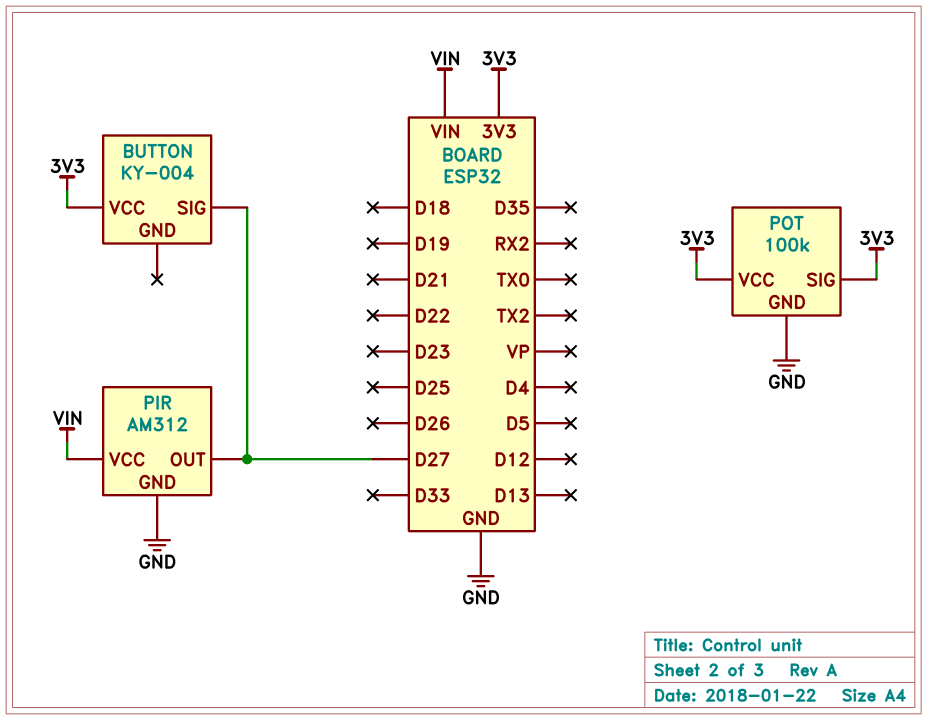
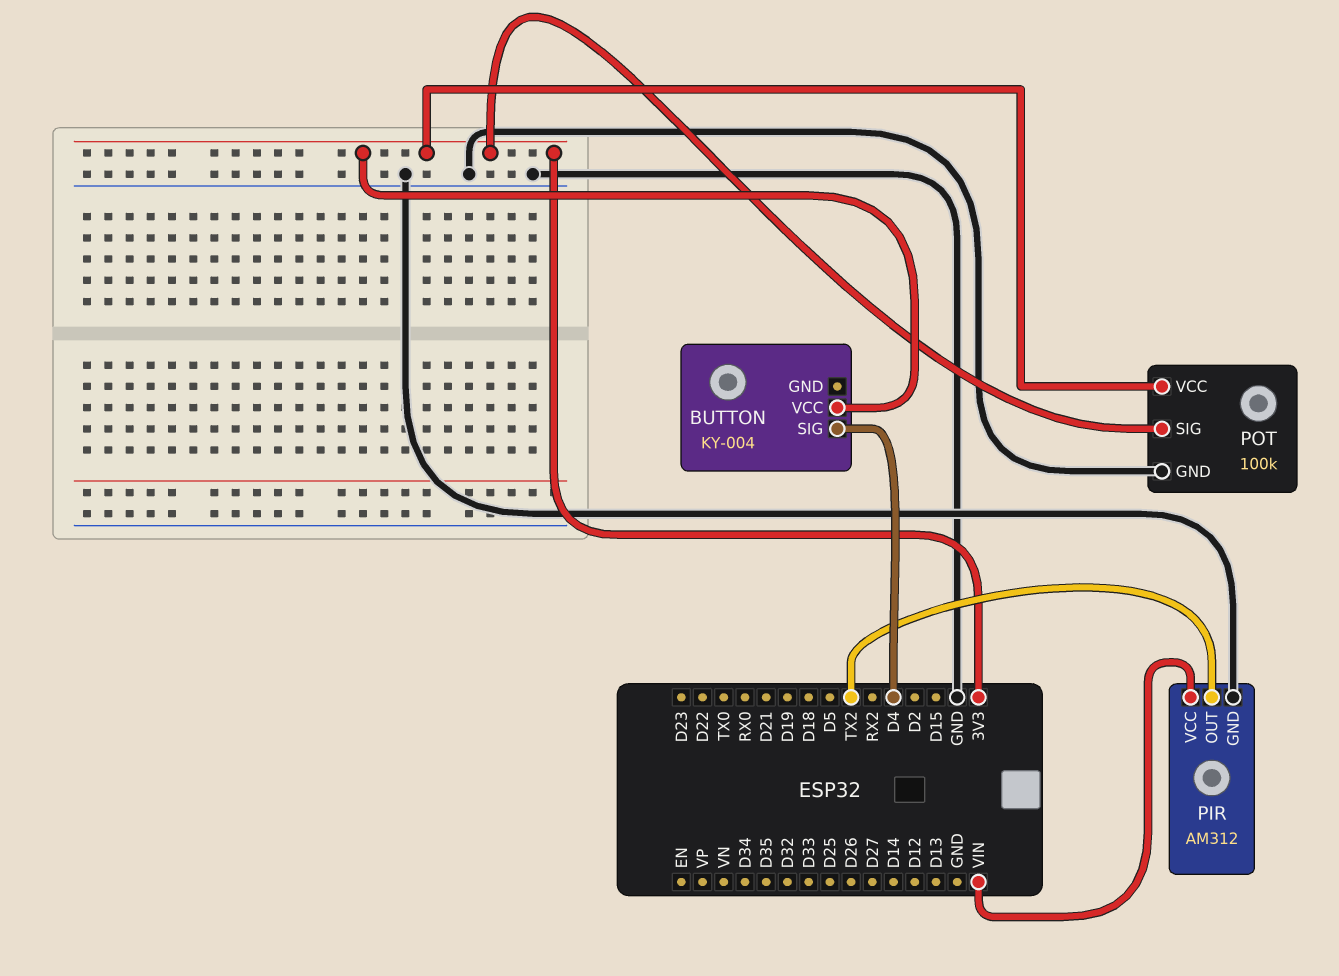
BUTTON pin SIG: D27 -> D4
PIR pin OUT: D27 -> TX2

